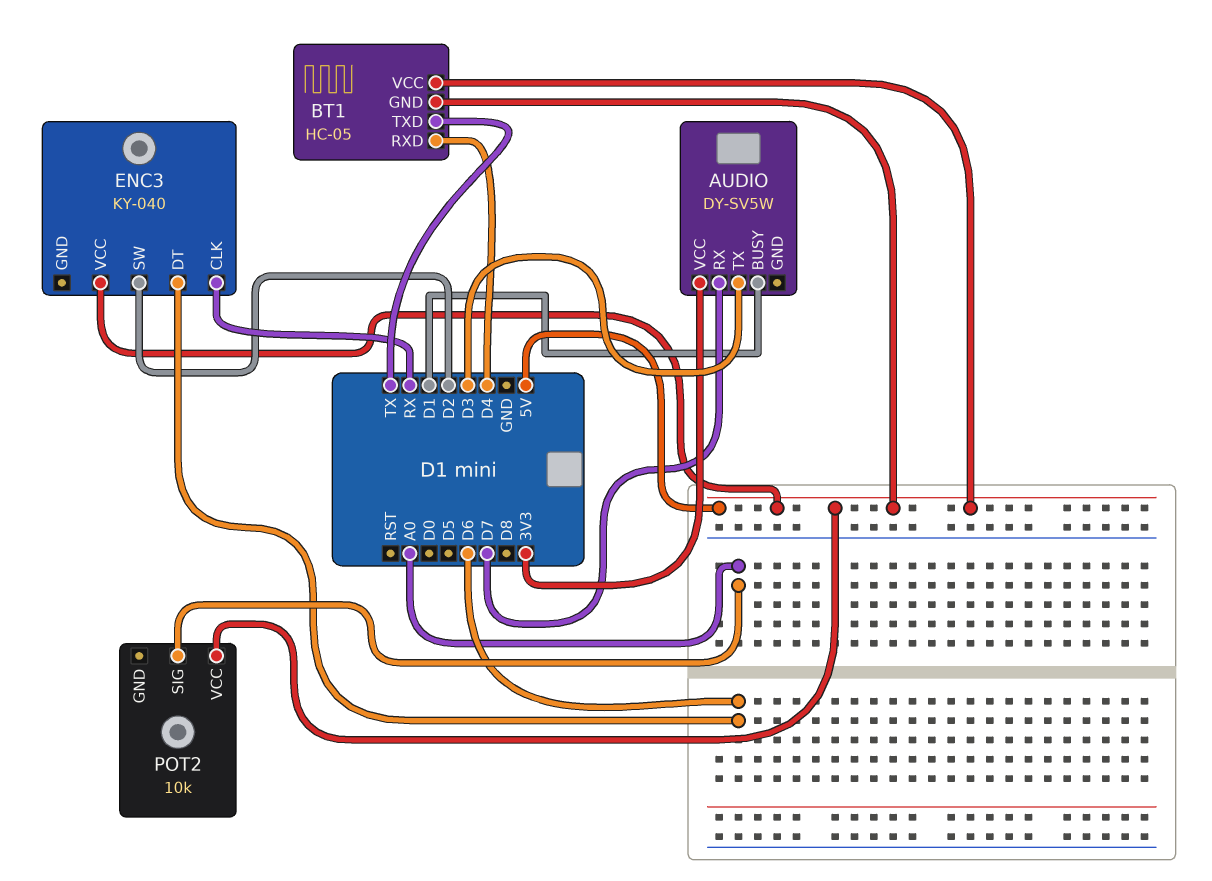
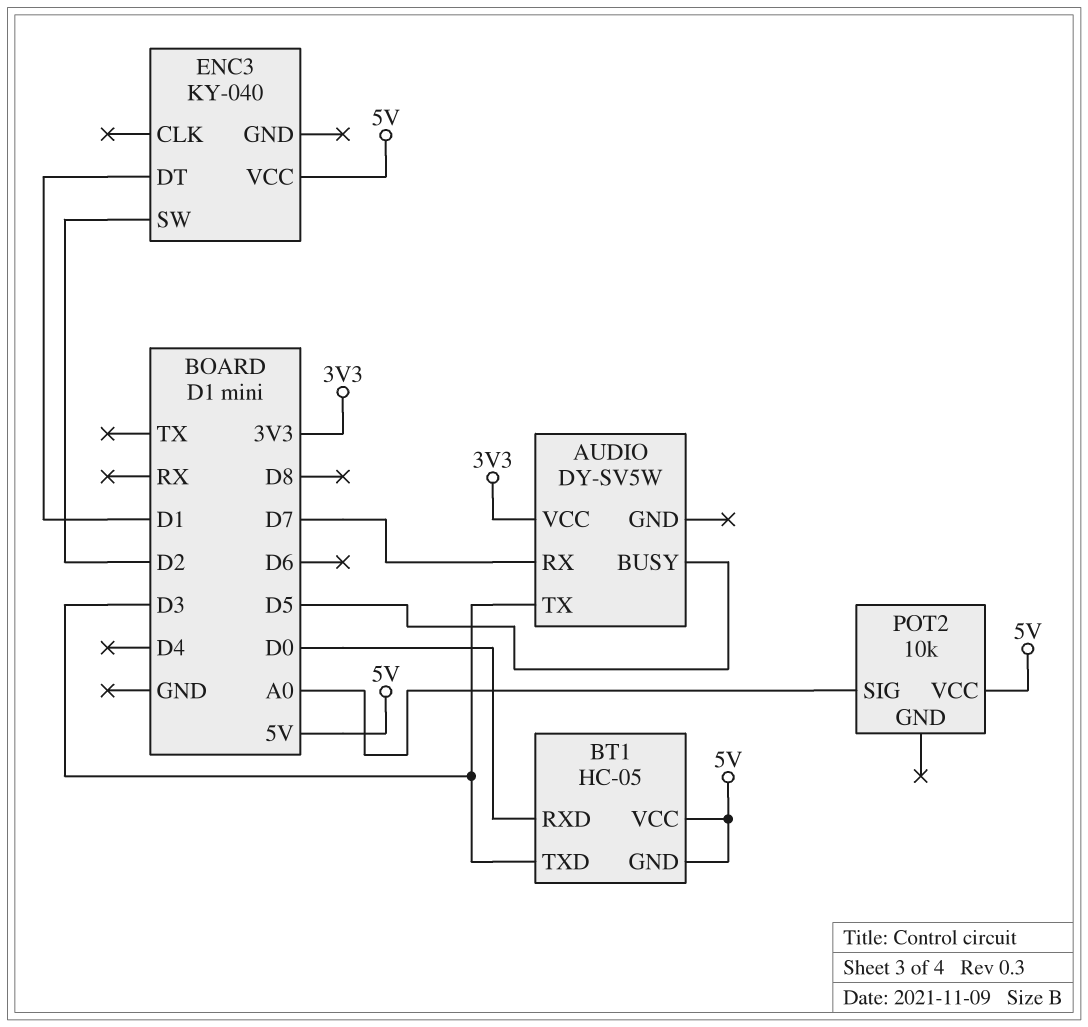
AUDIO pin BUSY: D1 -> D5
BT1 pin RXD: D4 -> D0
BT1 pin TXD: TX -> D3
ENC3 pin CLK: RX -> none
ENC3 pin DT: D6 -> D1

